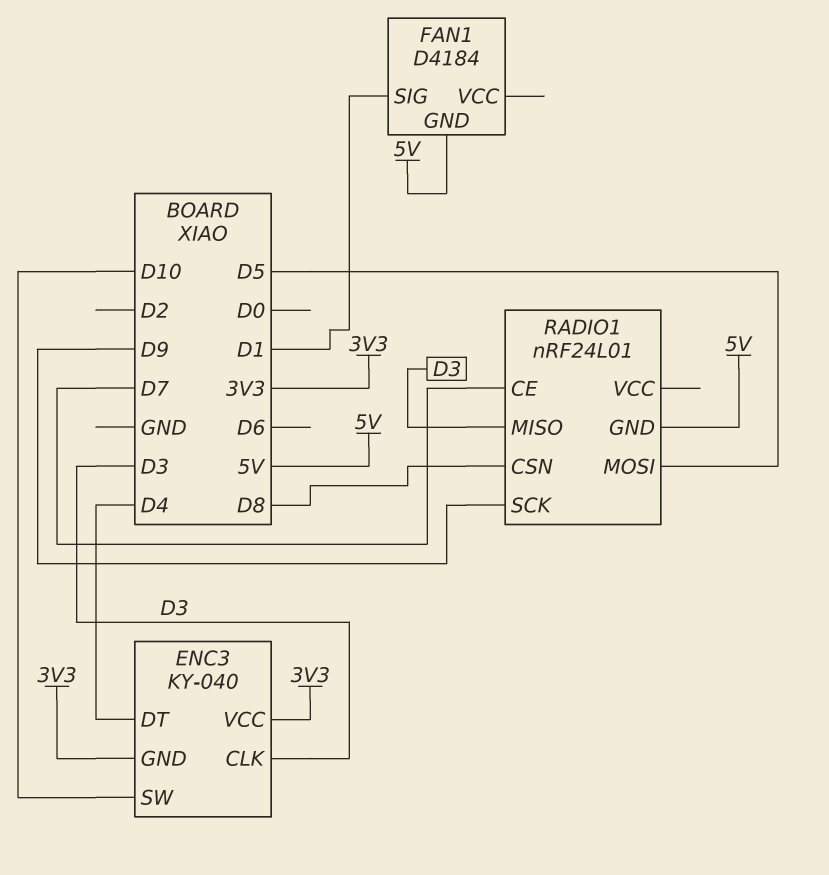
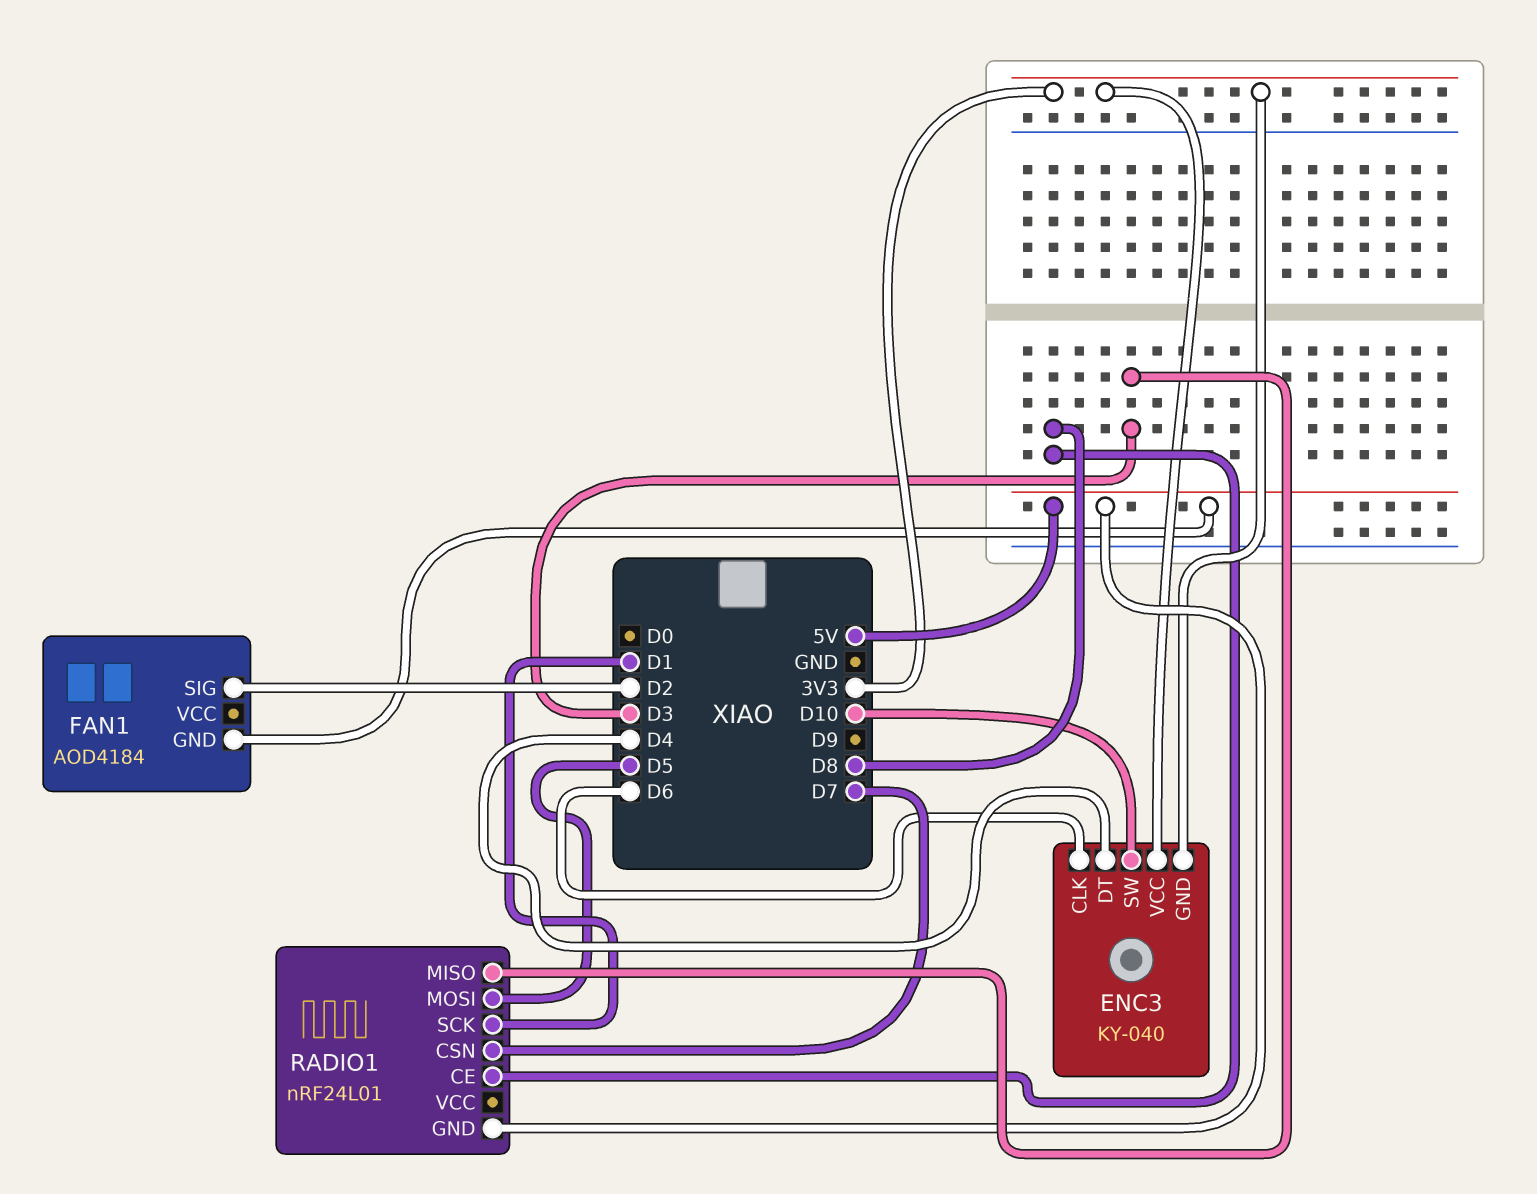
ENC3 pin CLK: D3 -> D6
FAN1: D4184 -> AOD4184
FAN1 pin SIG: D1 -> D2
RADIO1 pin CE: D7 -> D8
RADIO1 pin CSN: D8 -> D7
RADIO1 pin SCK: D9 -> D1

